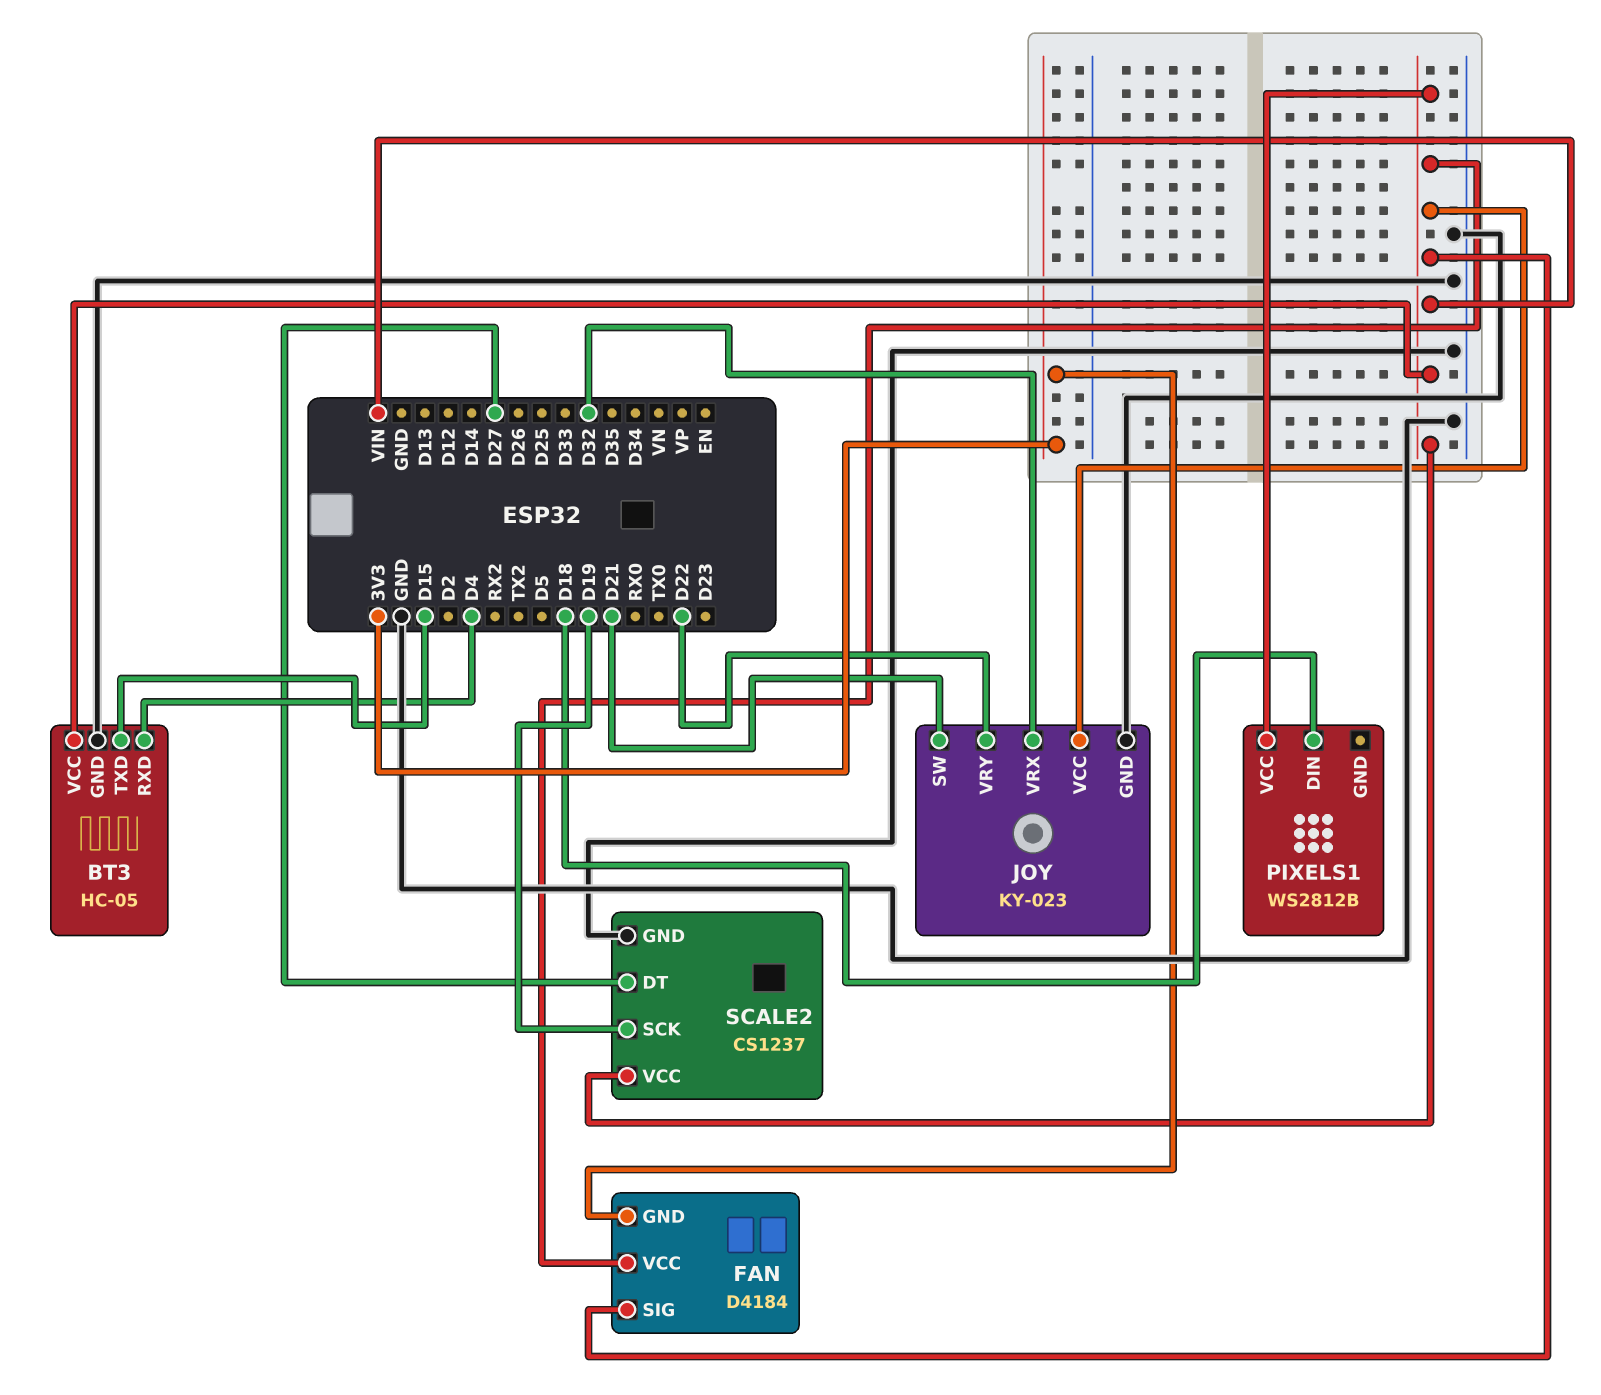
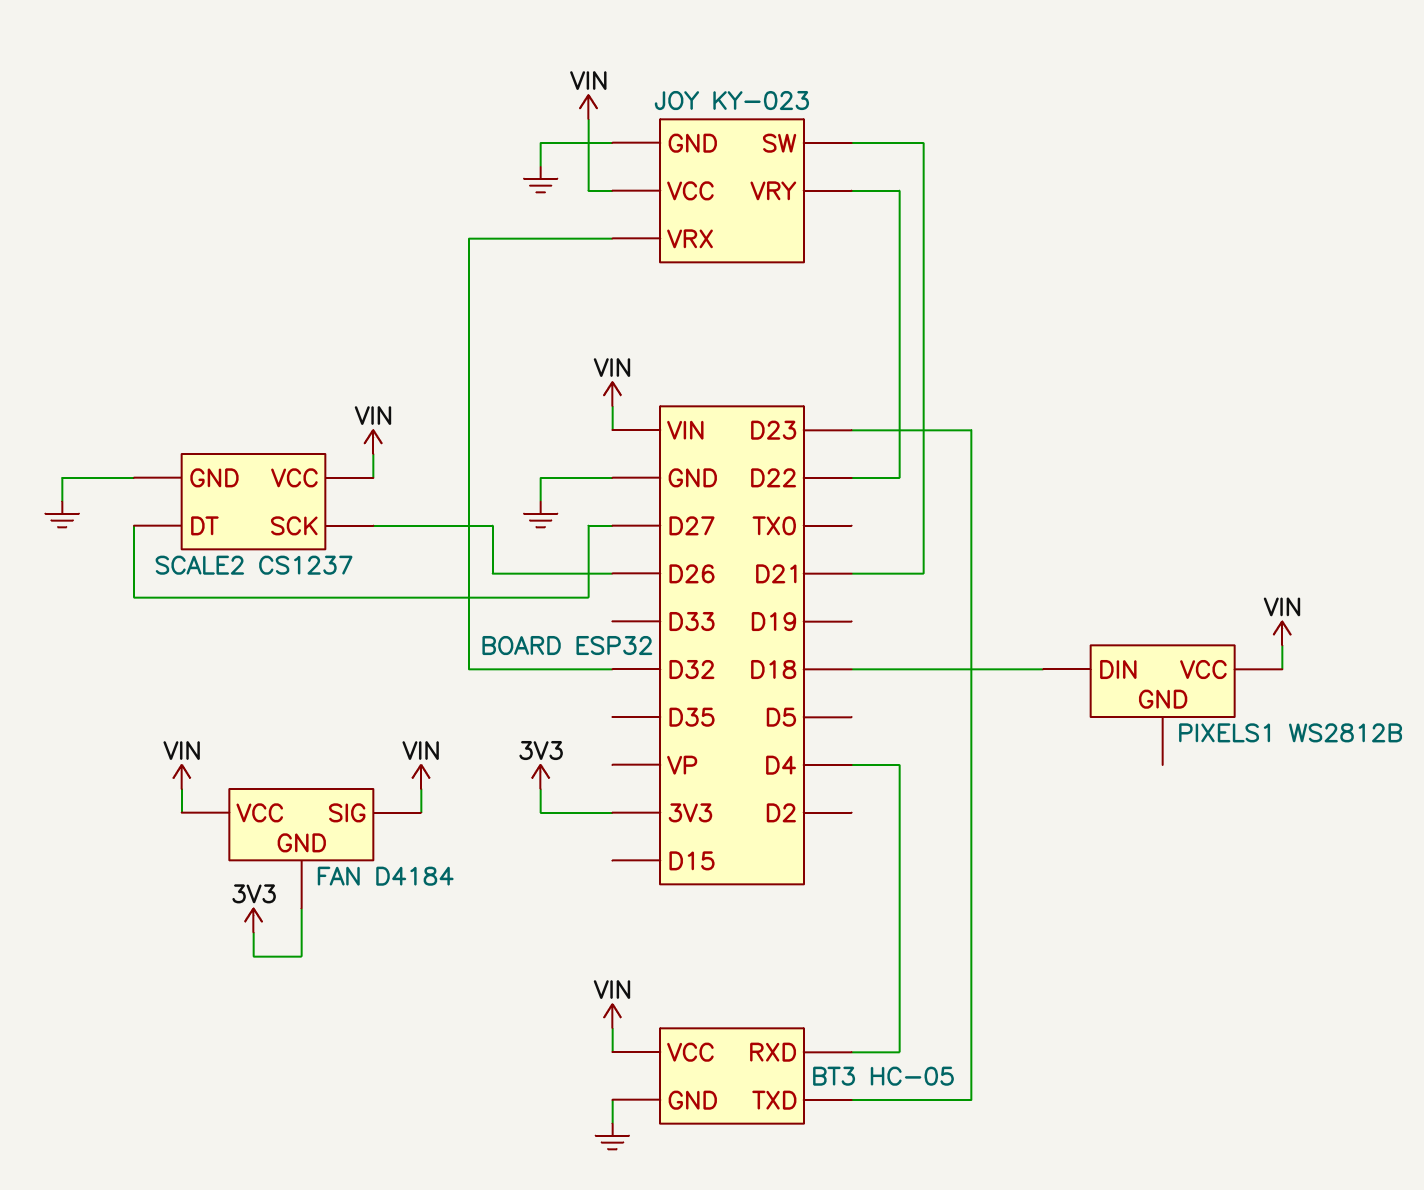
BT3 pin TXD: D15 -> D23
SCALE2 pin SCK: D19 -> D26

